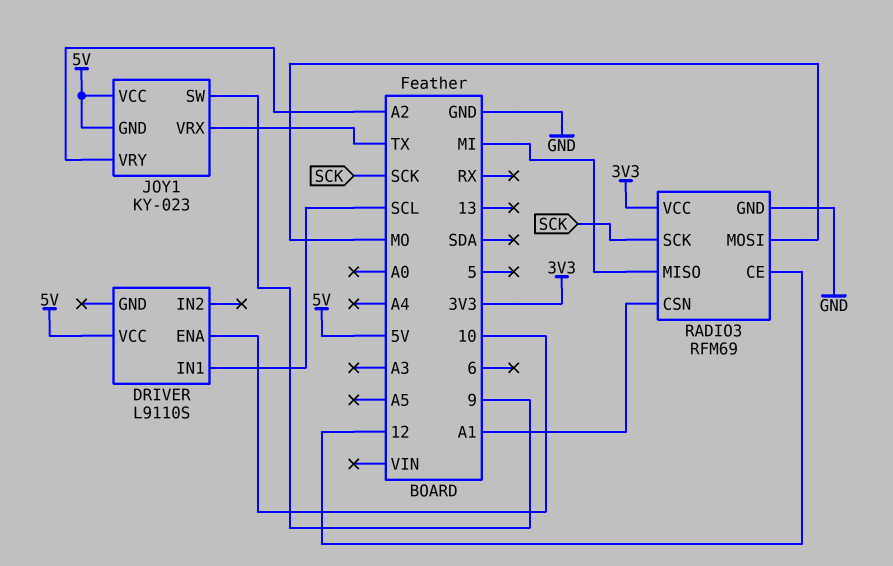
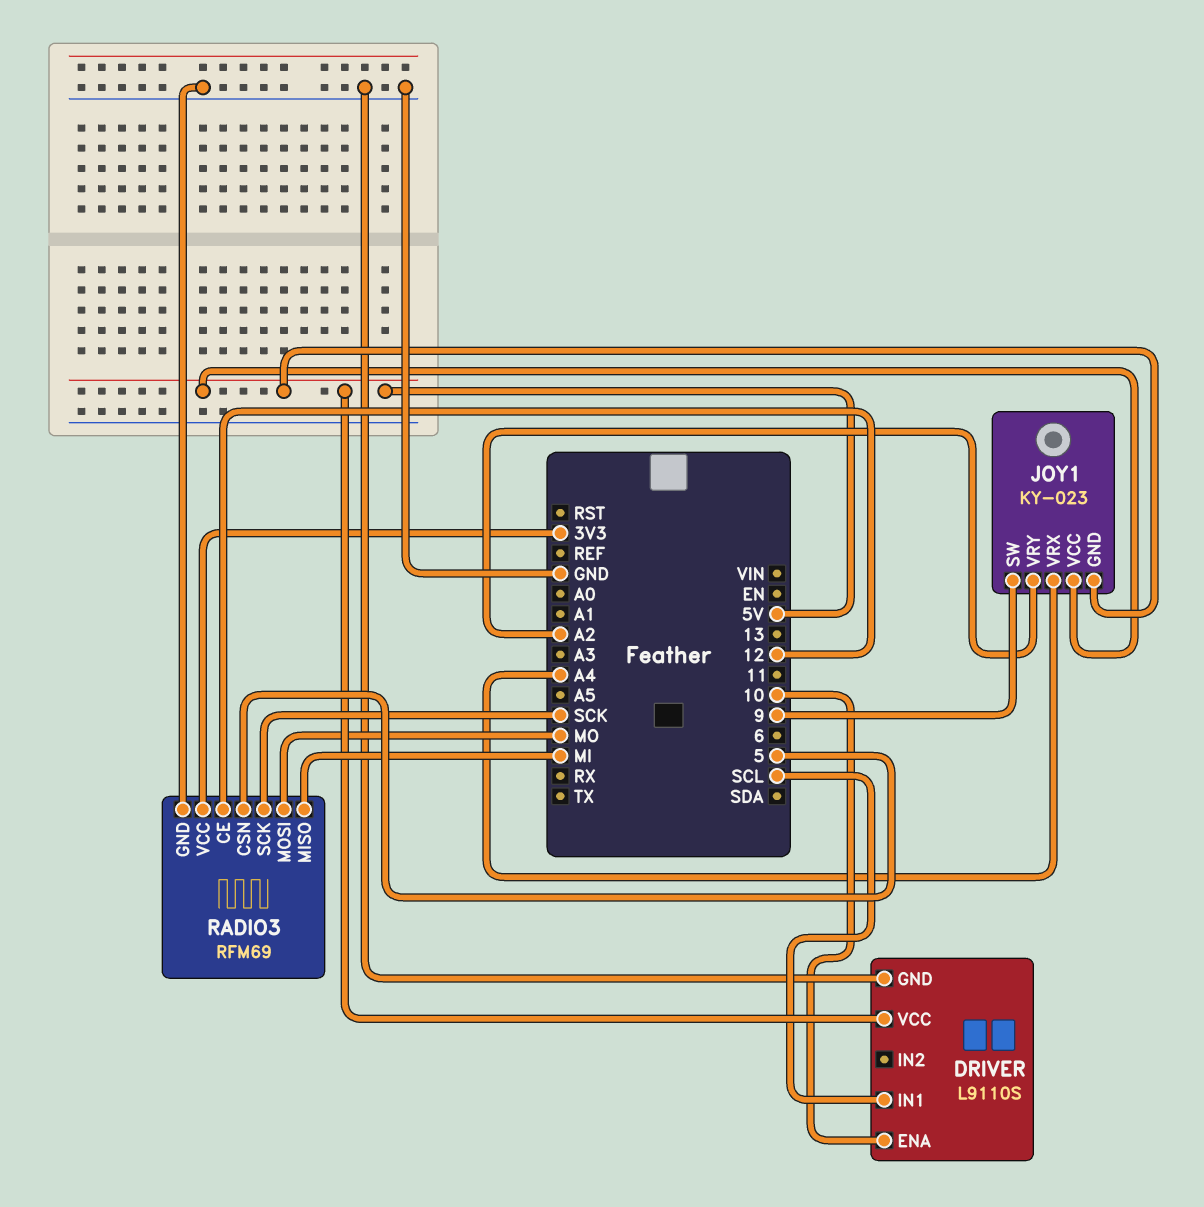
DRIVER pin GND: none -> GND
JOY1 pin VRX: TX -> A4
RADIO3 pin CSN: A1 -> 5

